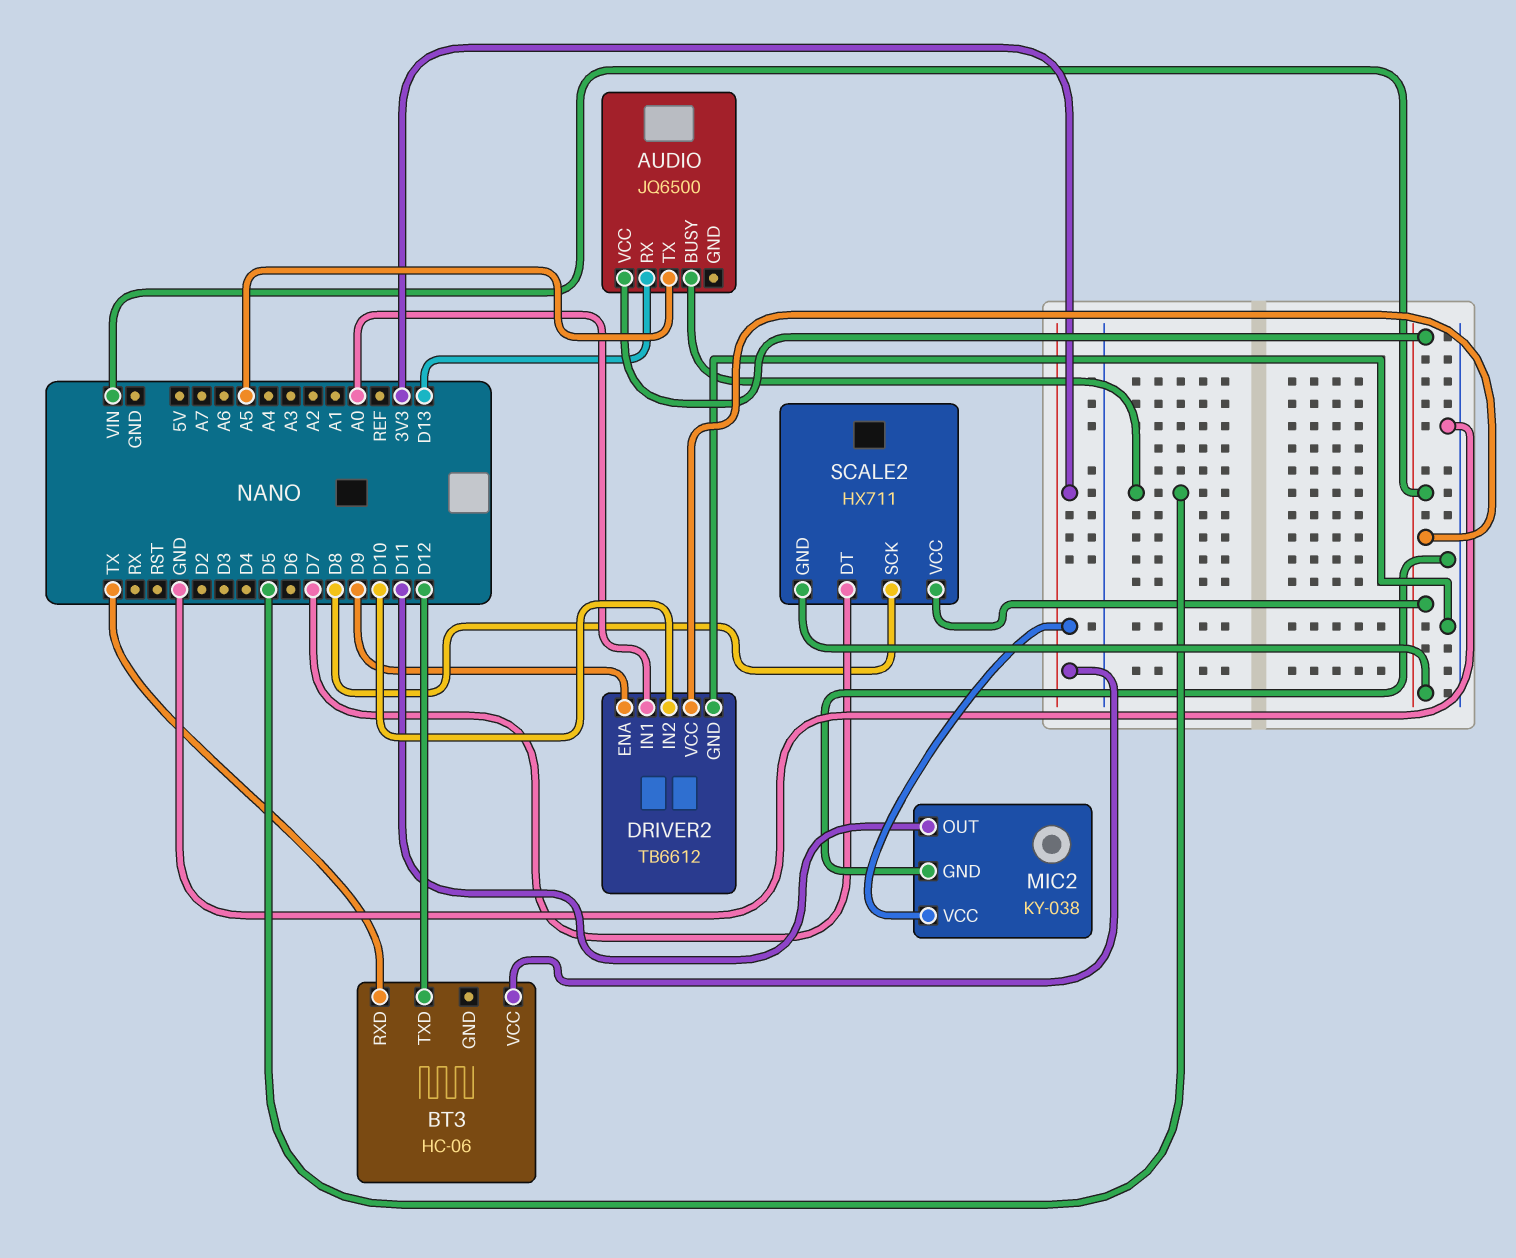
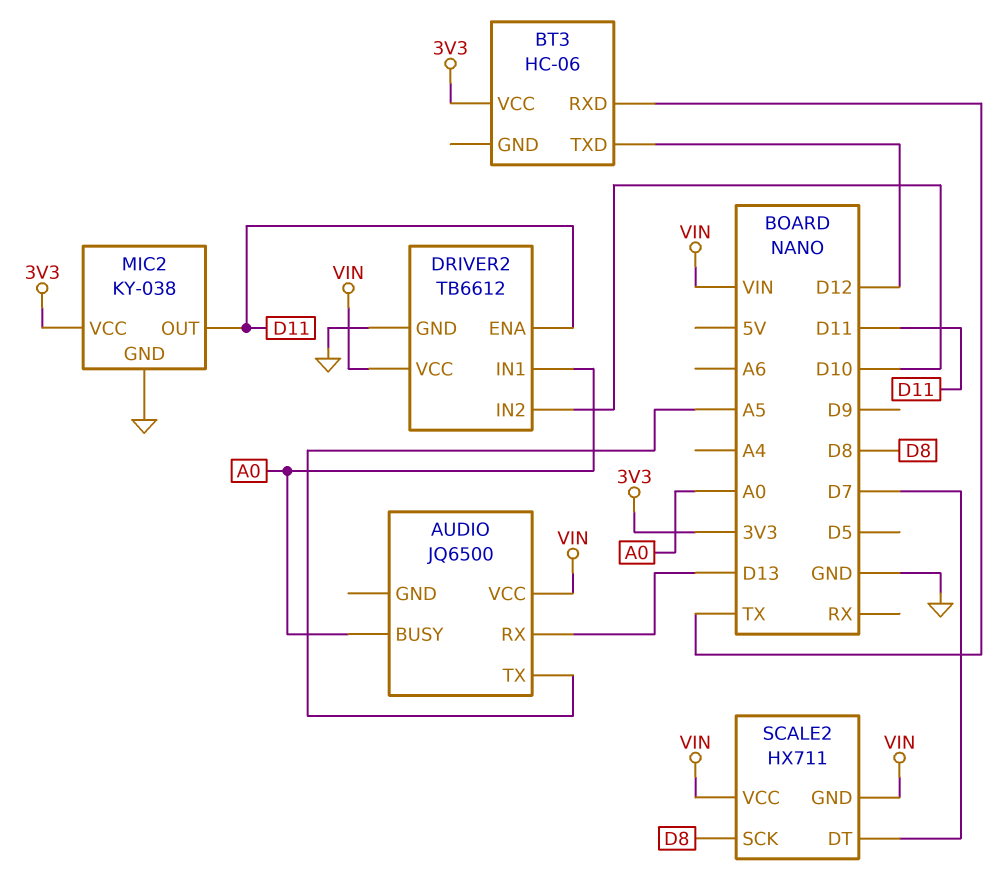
AUDIO pin BUSY: D5 -> A0
DRIVER2 pin ENA: D9 -> D11

